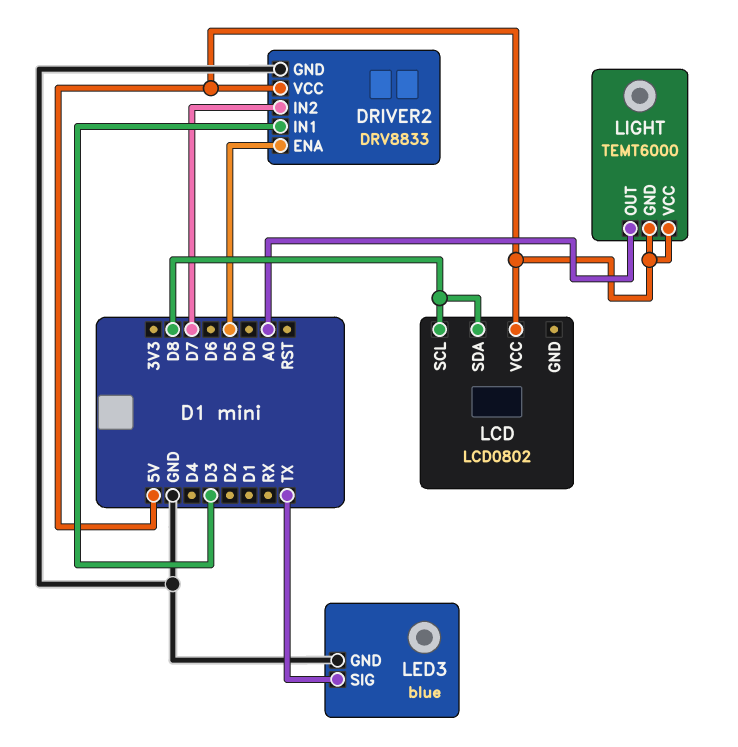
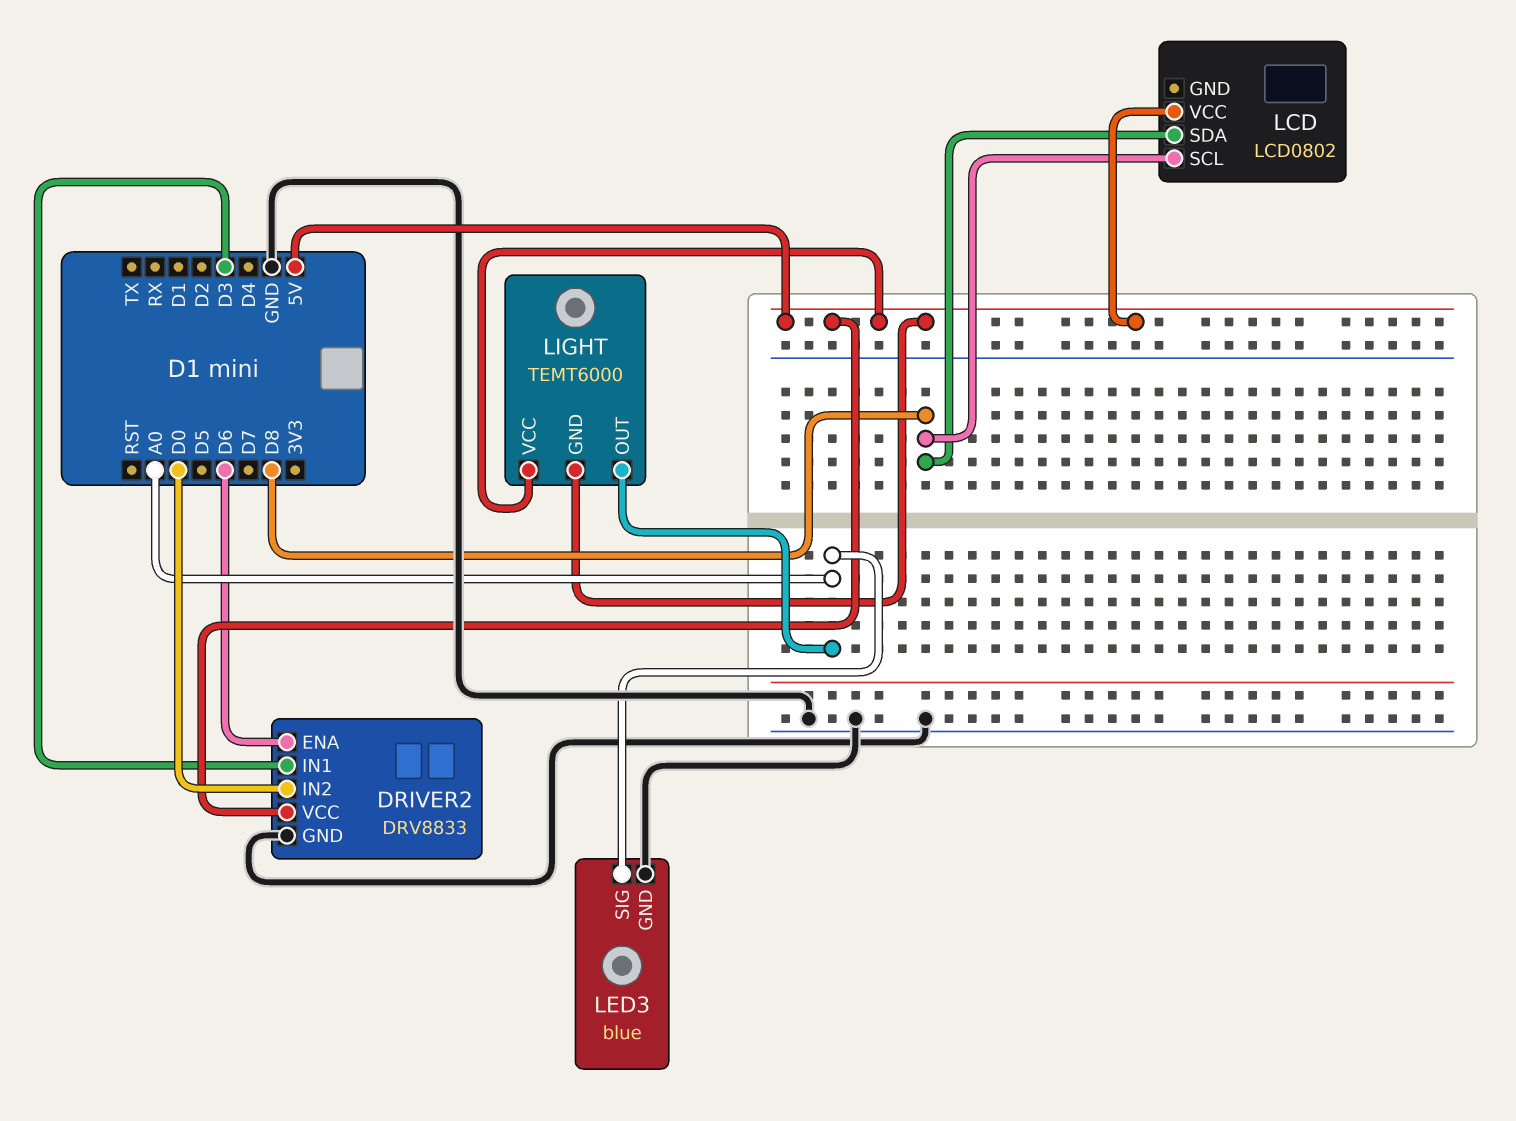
DRIVER2 pin ENA: D5 -> D6
DRIVER2 pin IN2: D7 -> D0
LED3 pin SIG: TX -> A0

